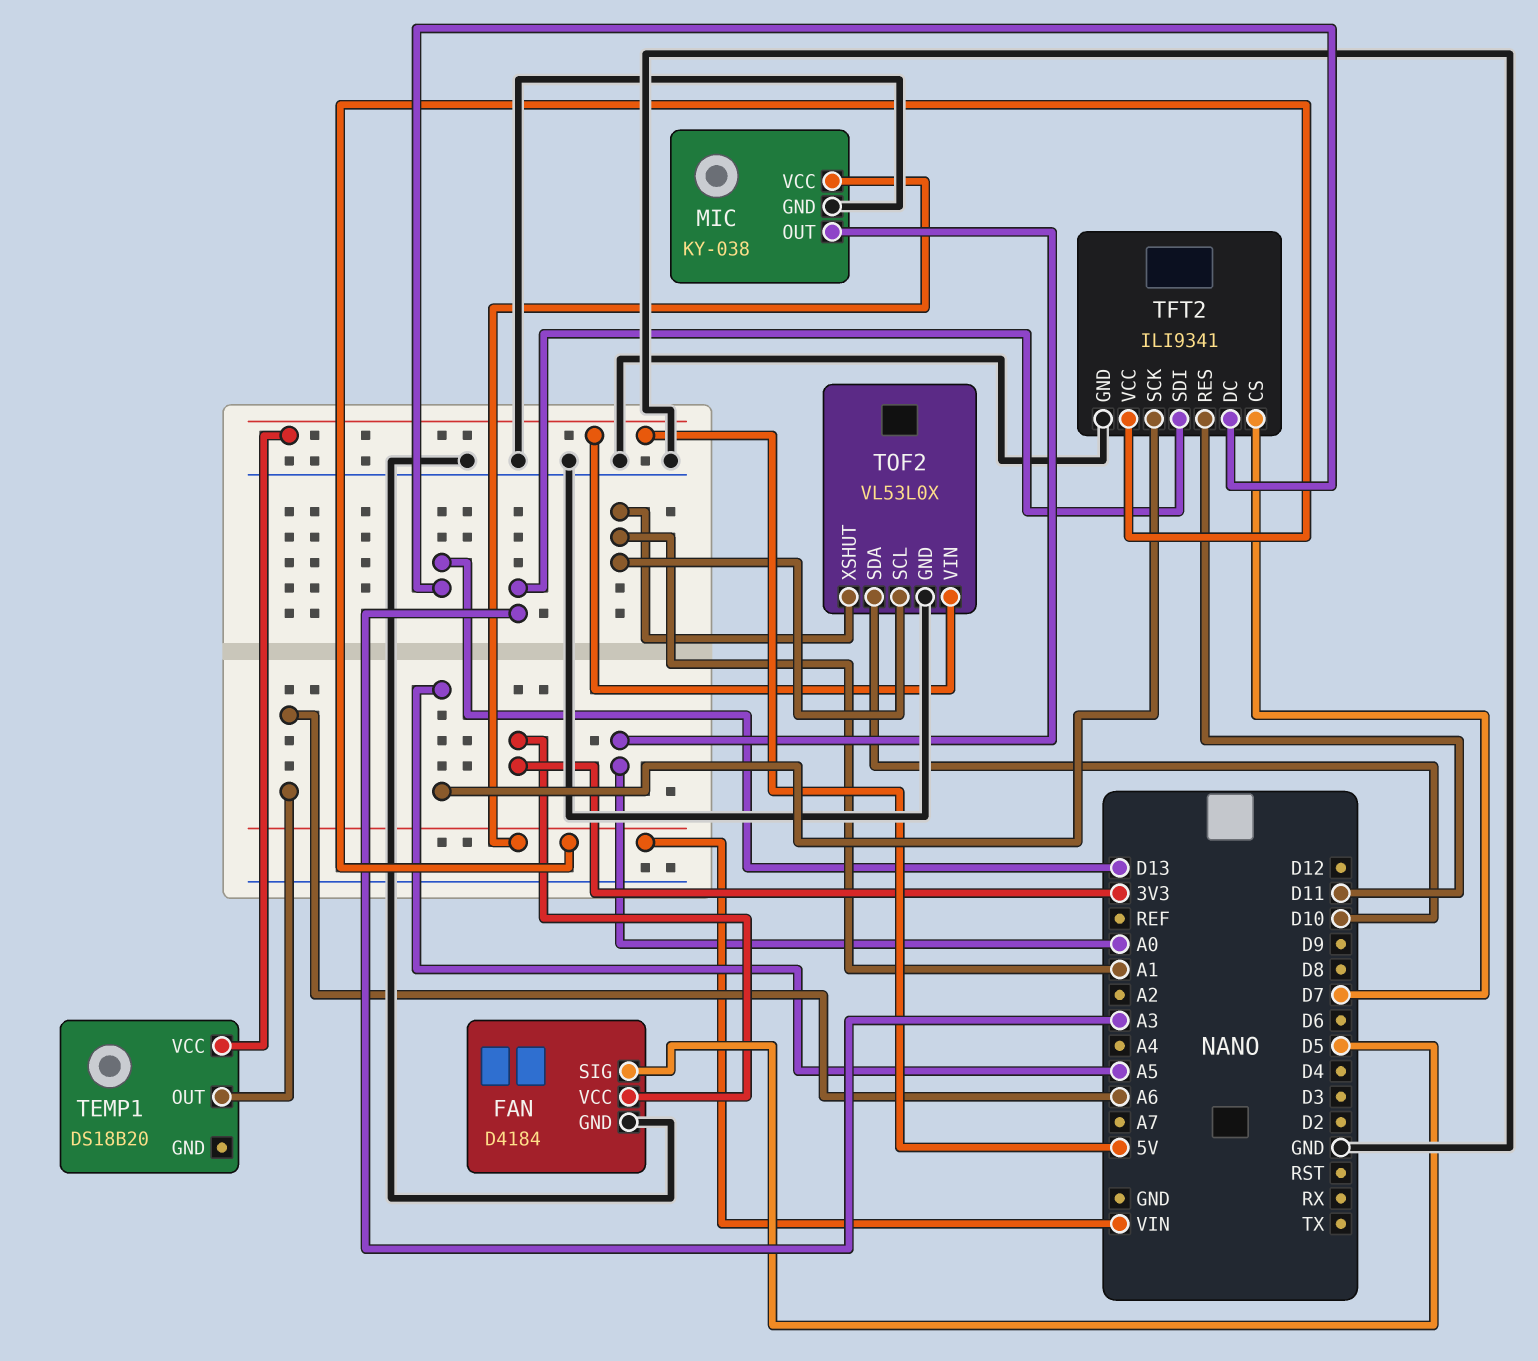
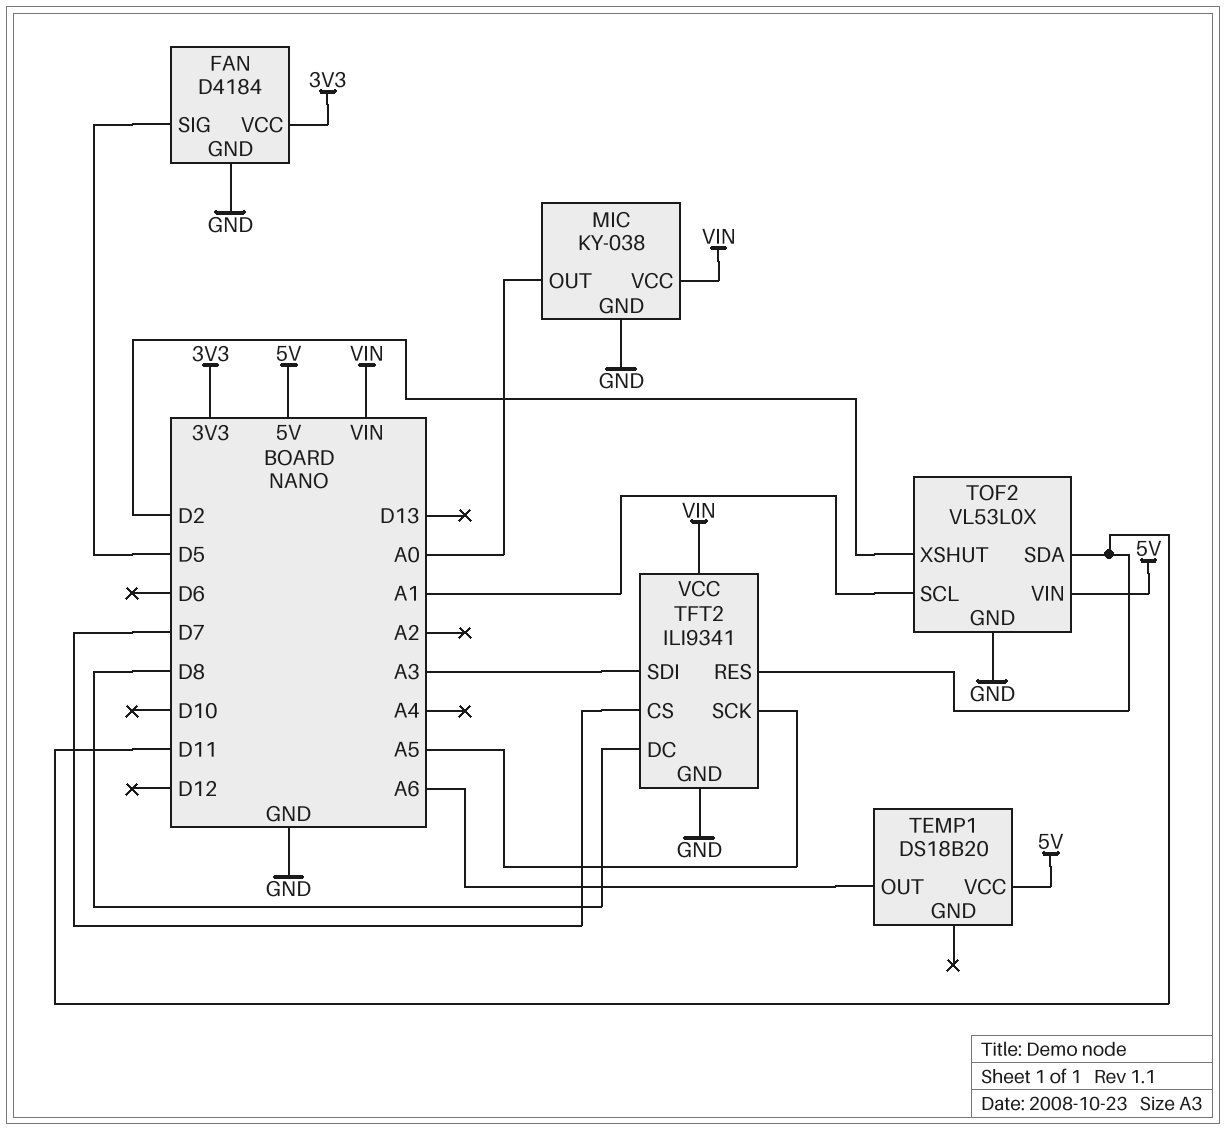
TFT2 pin DC: D13 -> D8
TOF2 pin SDA: D10 -> D11
TOF2 pin XSHUT: A1 -> D2

